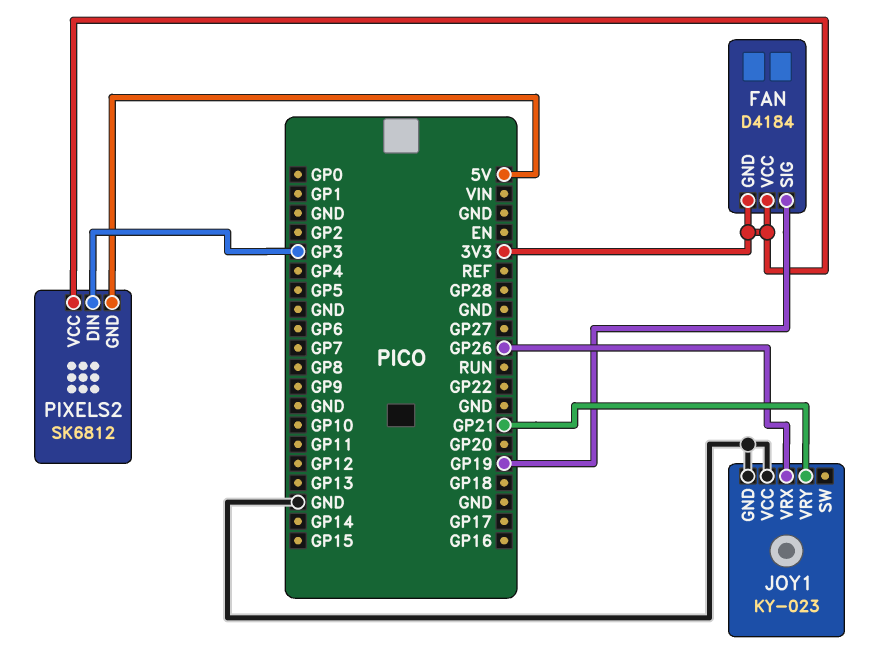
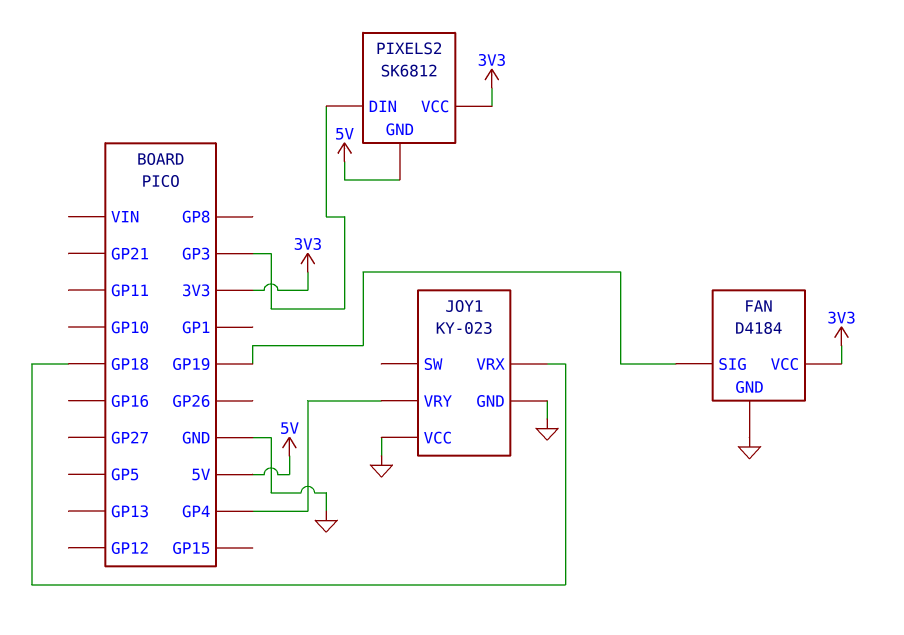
FAN pin GND: 3V3 -> GND
JOY1 pin VRX: GP26 -> GP18
JOY1 pin VRY: GP21 -> GP4

